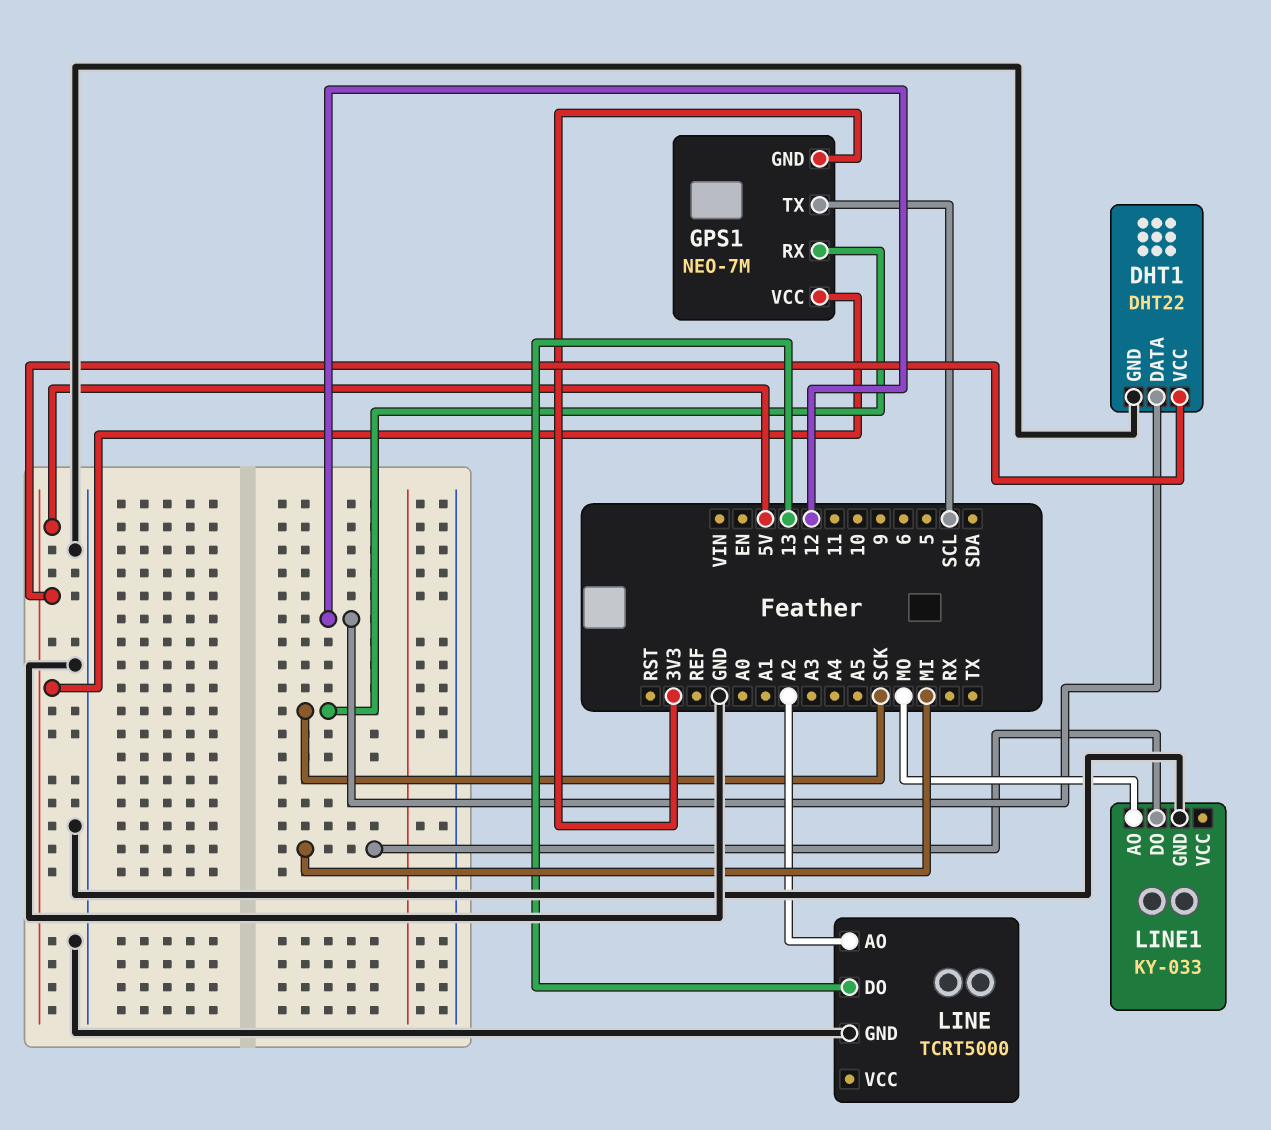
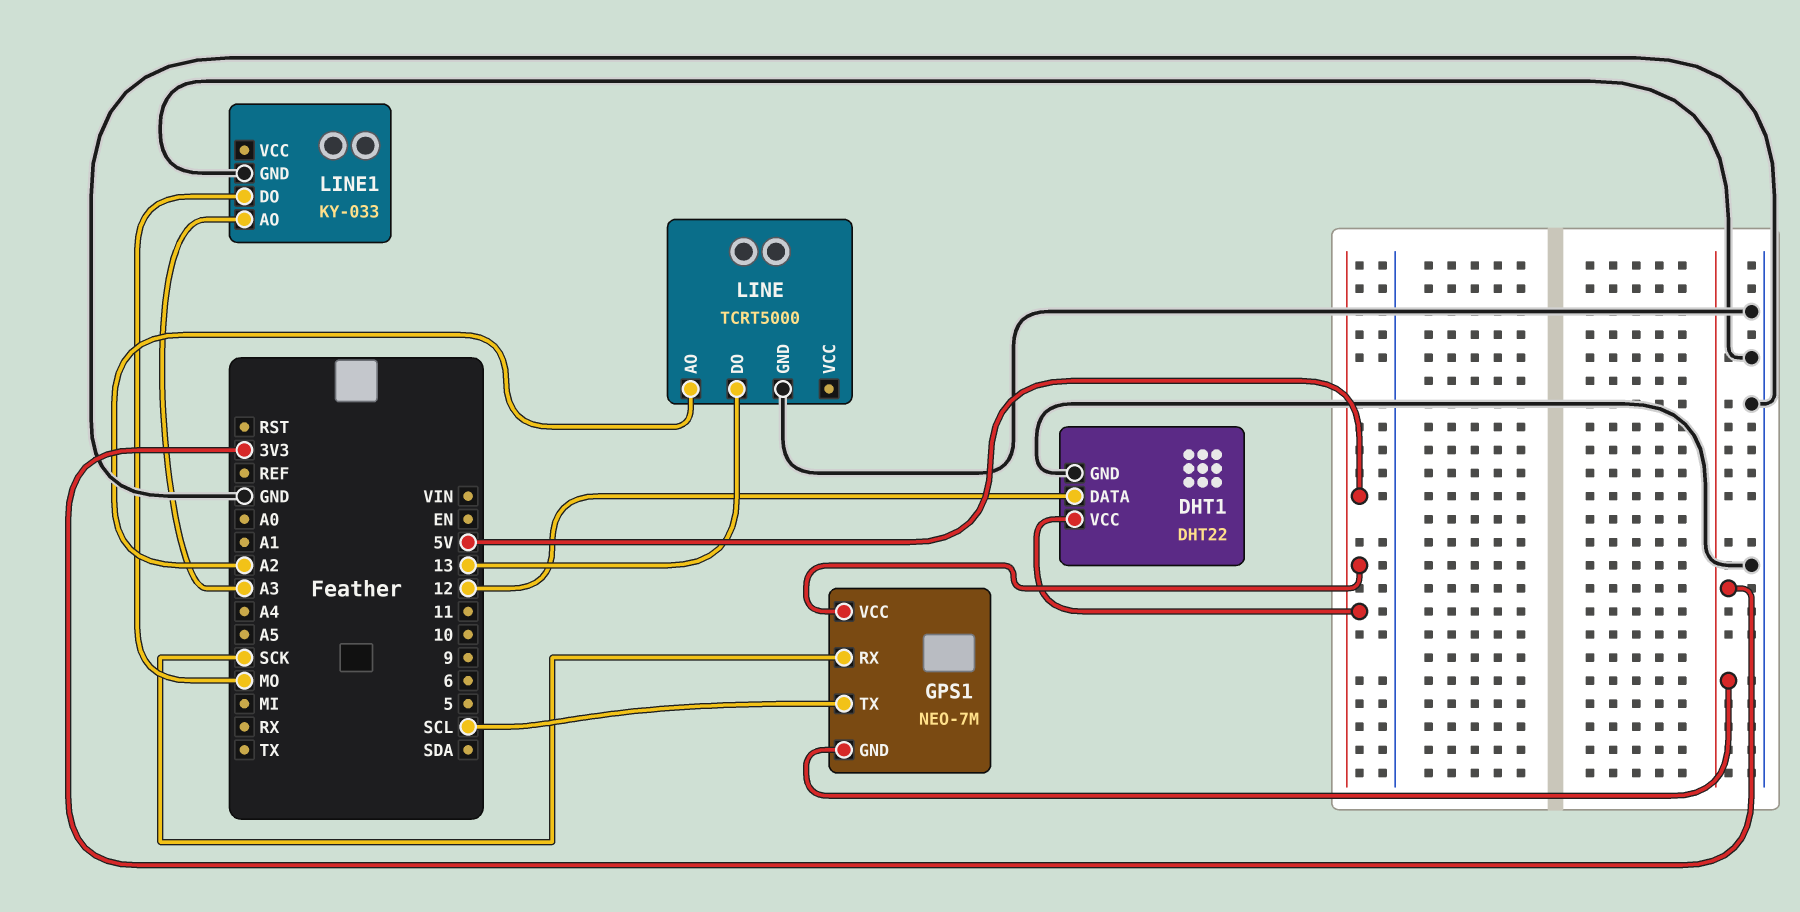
LINE1 pin AO: MO -> A3
LINE1 pin DO: MI -> MO

